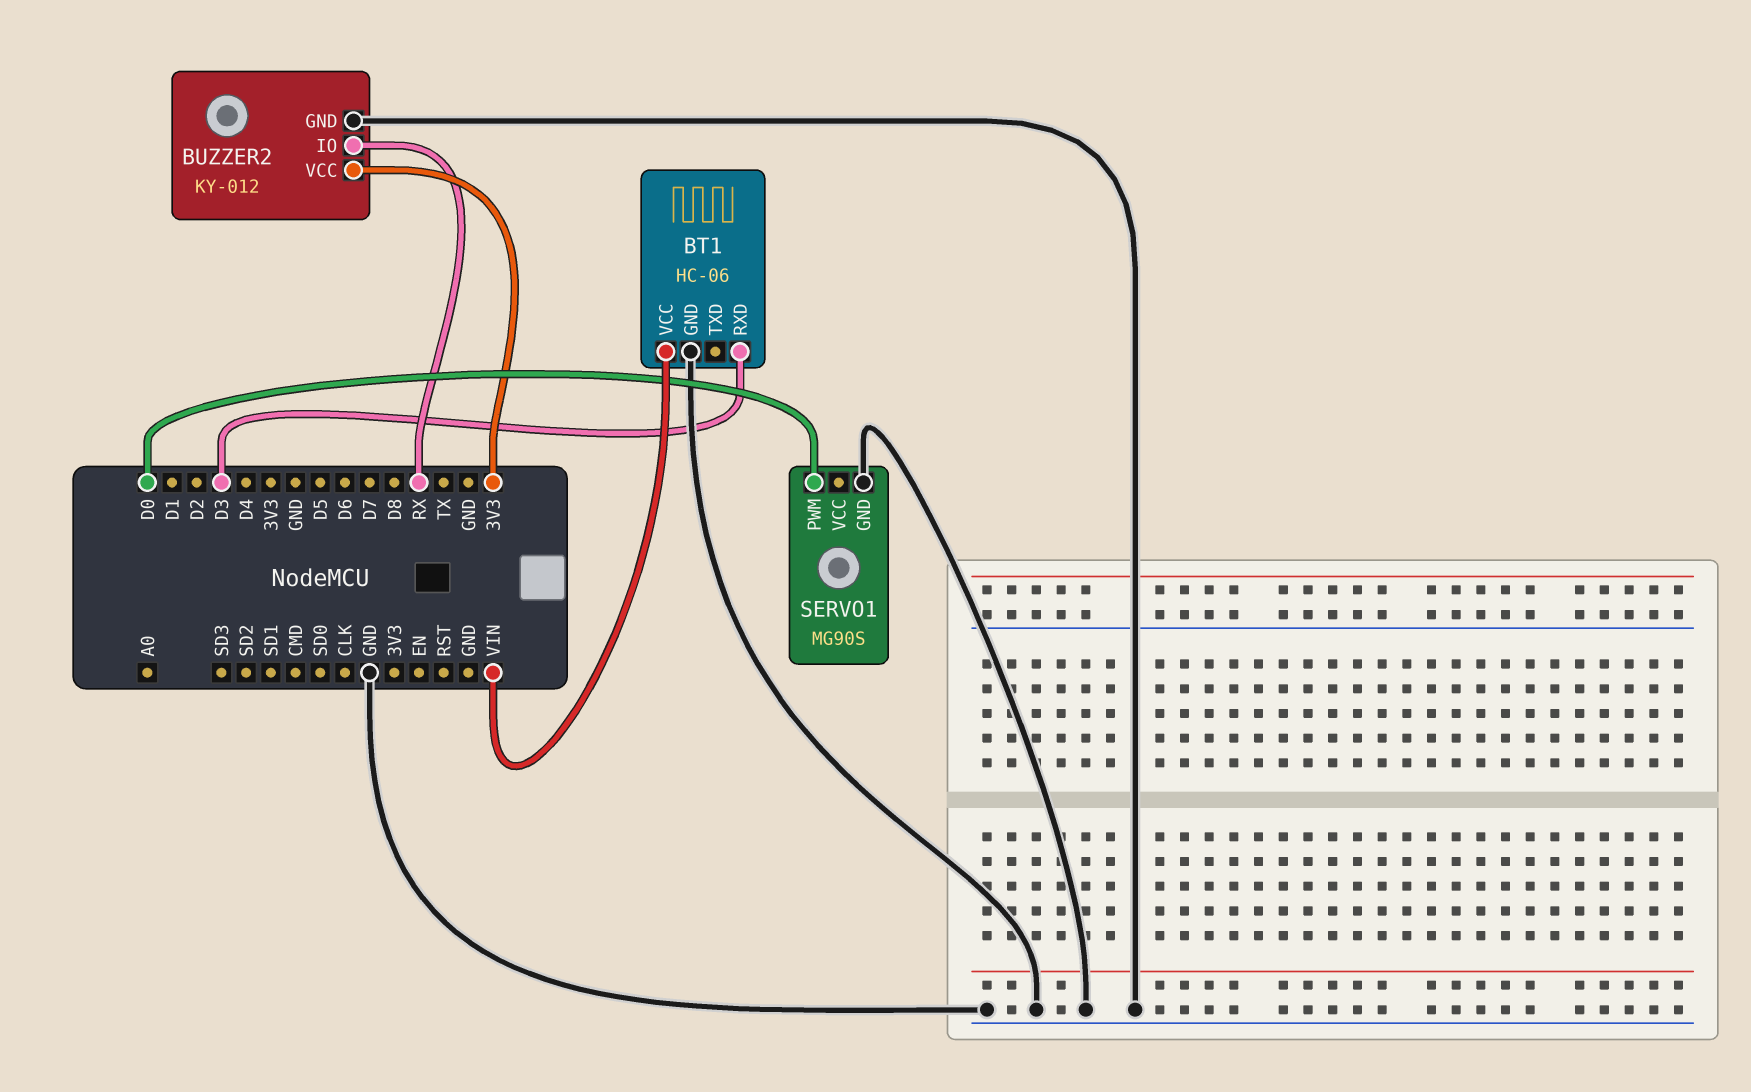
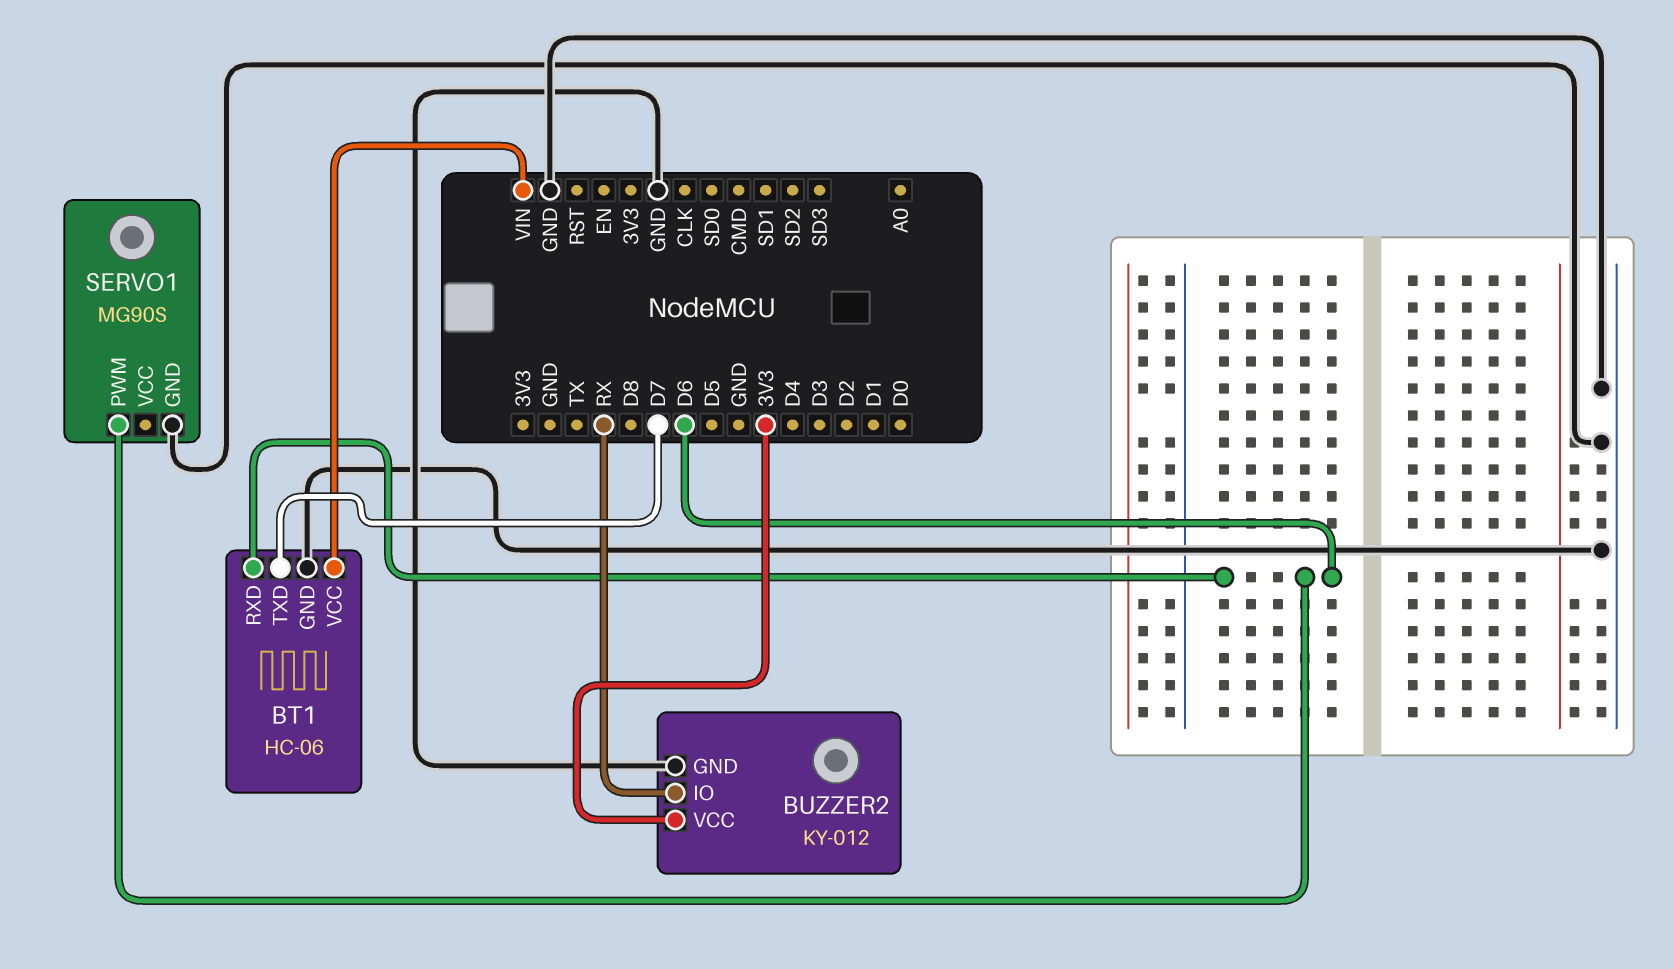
BT1 pin RXD: D3 -> D6
BT1 pin TXD: none -> D7
SERVO1 pin PWM: D0 -> D6

